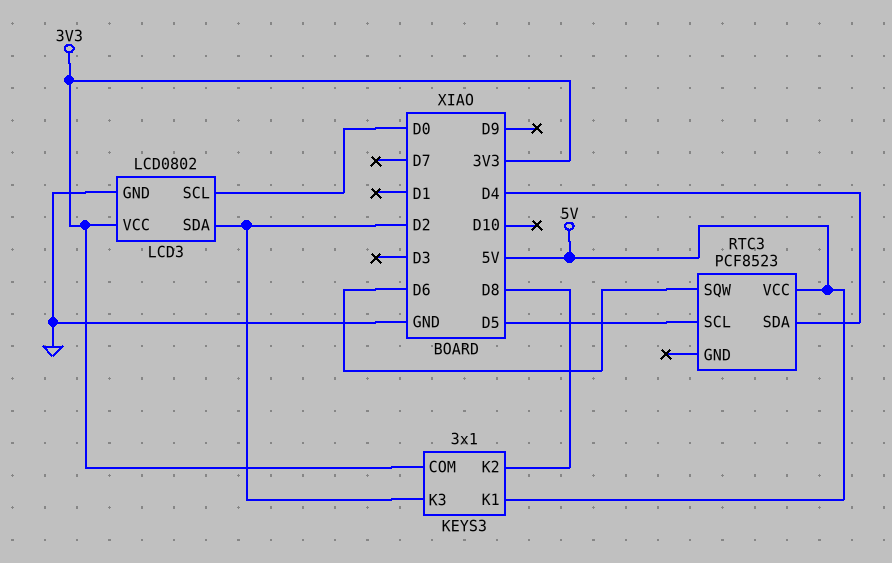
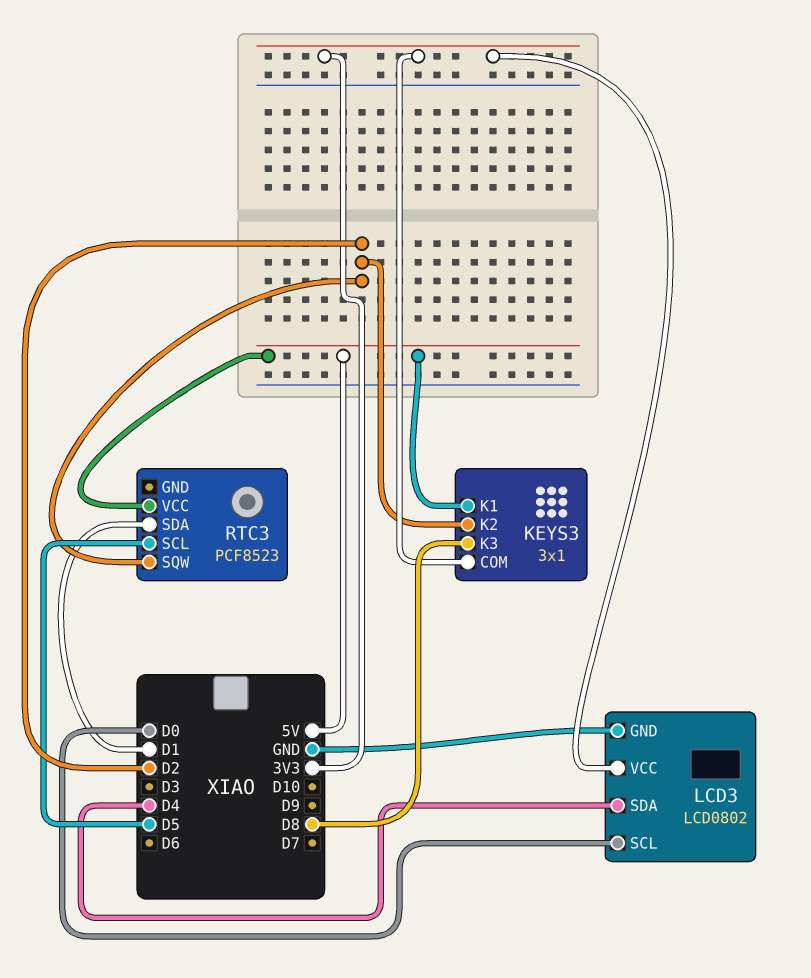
KEYS3 pin K2: D8 -> D2
KEYS3 pin K3: D2 -> D8
LCD3 pin SDA: D2 -> D4
RTC3 pin SDA: D4 -> D1
RTC3 pin SQW: D6 -> D2

